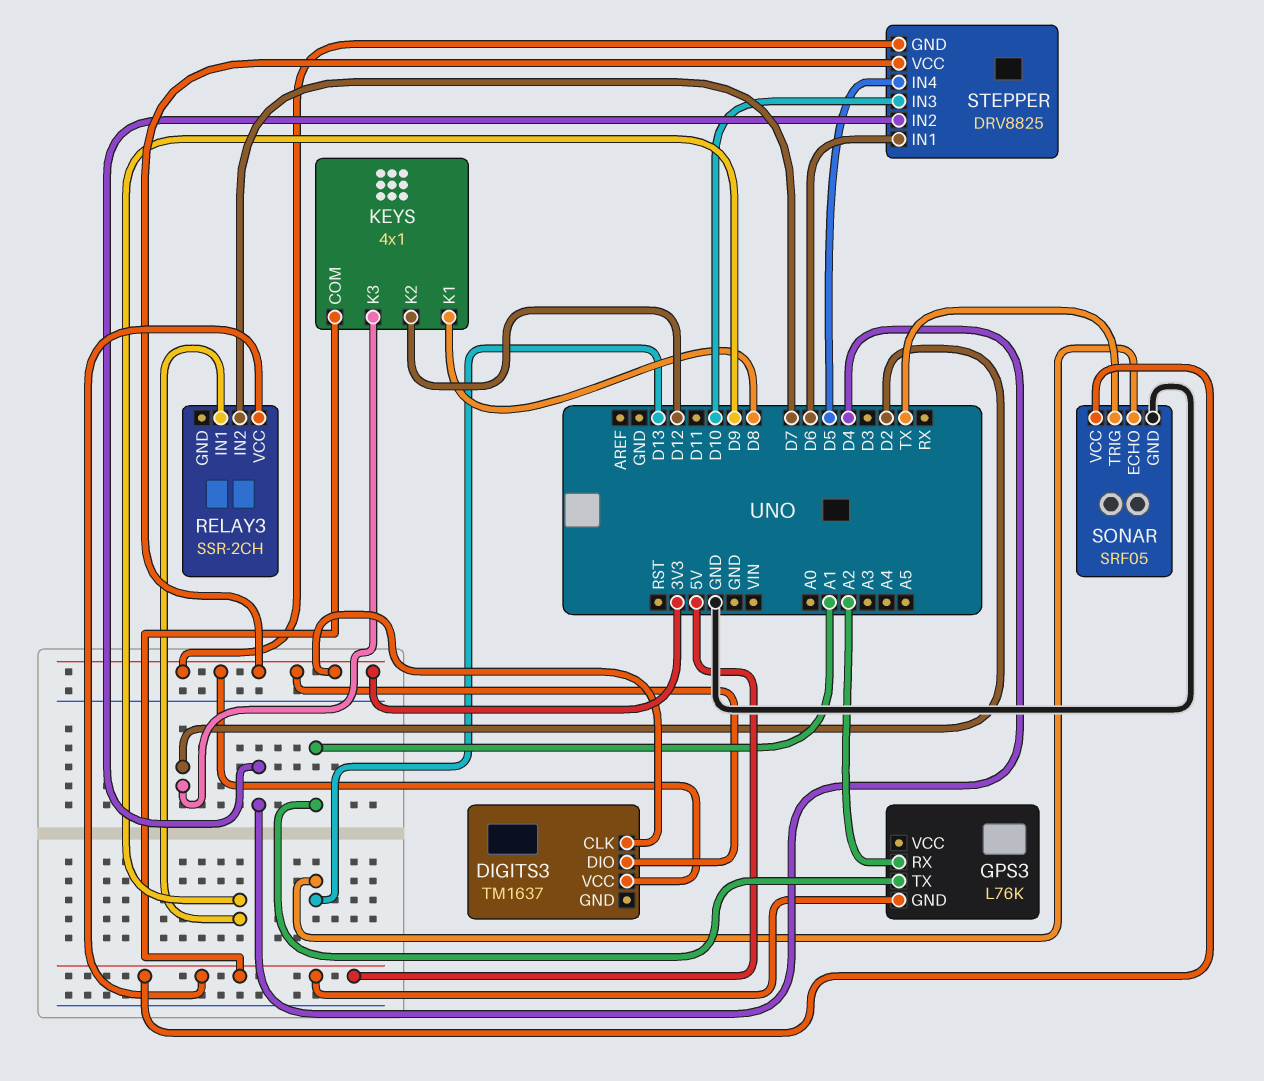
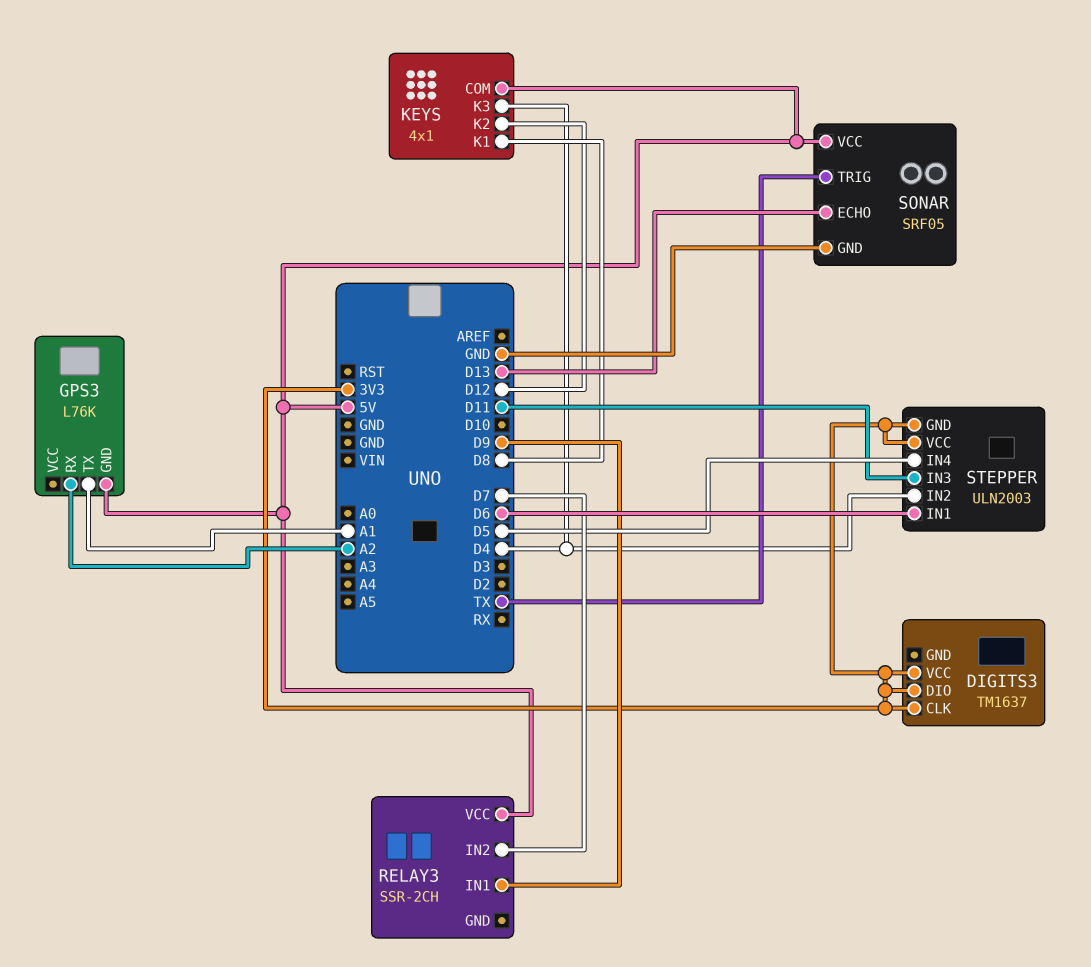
KEYS pin K3: D2 -> D4
STEPPER: DRV8825 -> ULN2003
STEPPER pin IN3: D10 -> D11

